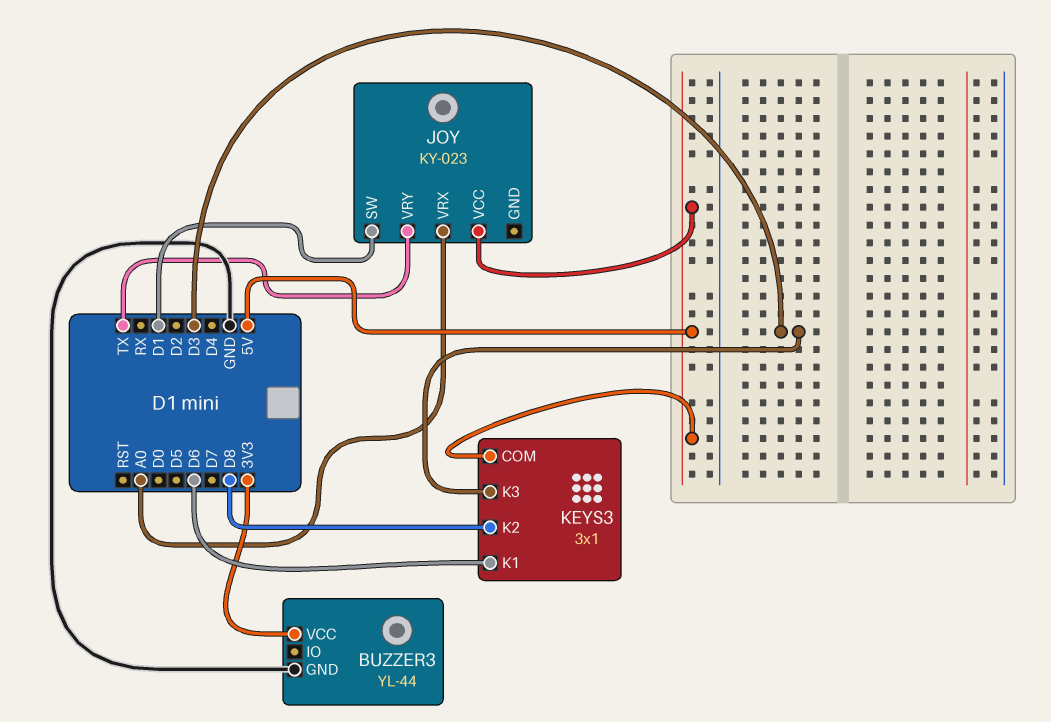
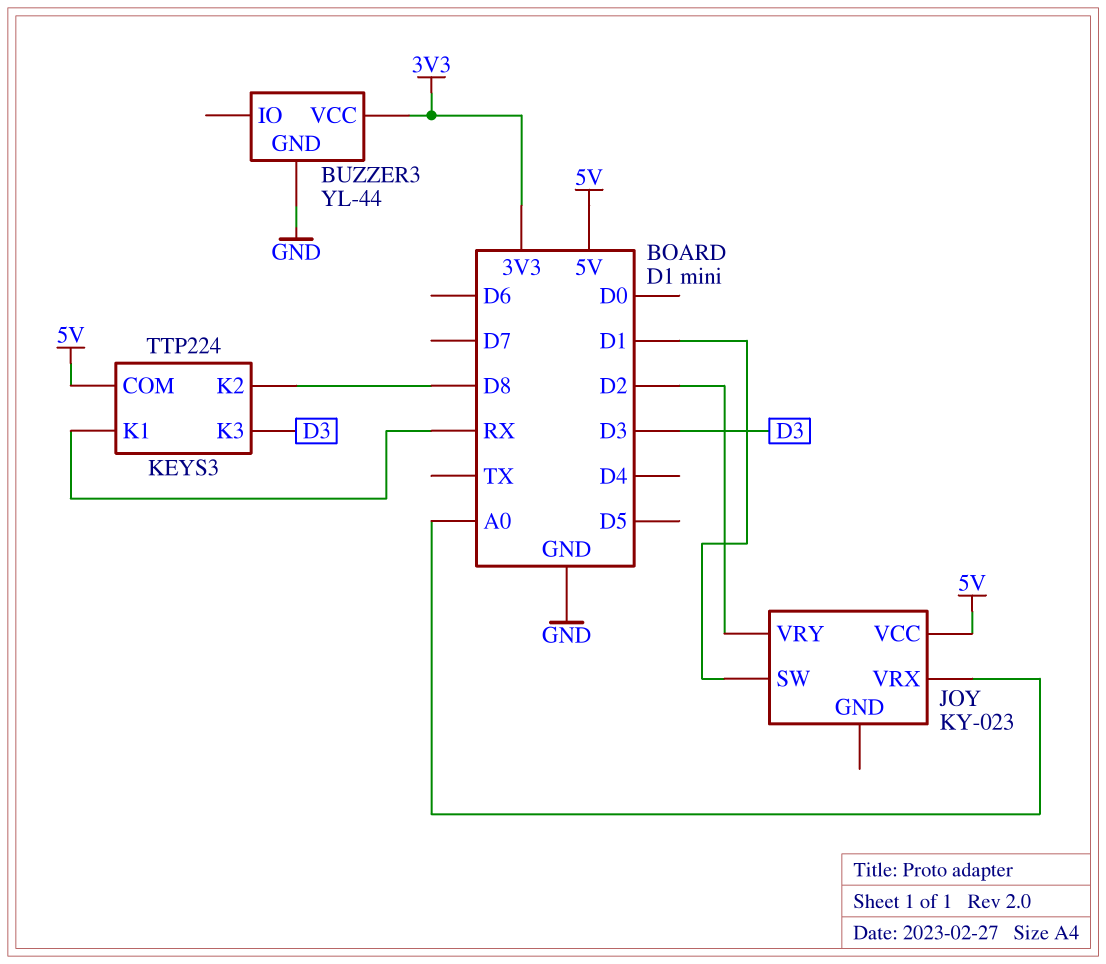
JOY pin VRY: TX -> D2
KEYS3: 3x1 -> TTP224
KEYS3 pin K1: D6 -> RX

